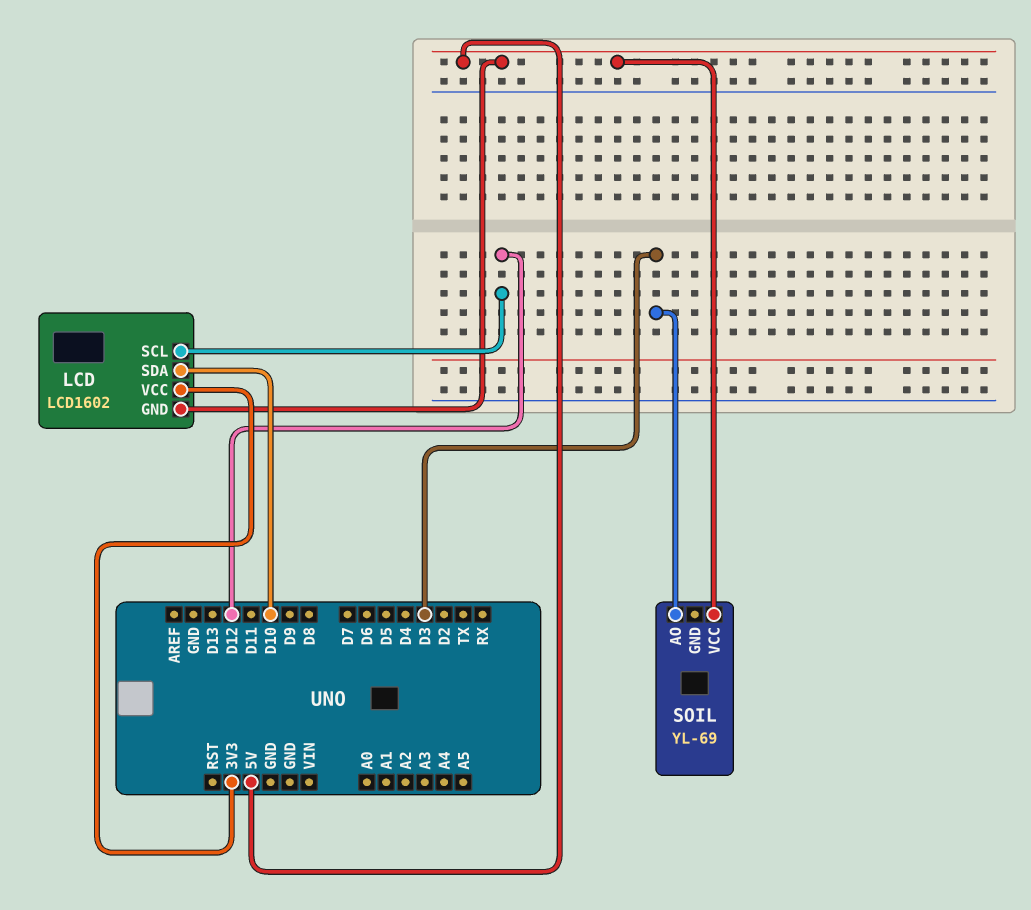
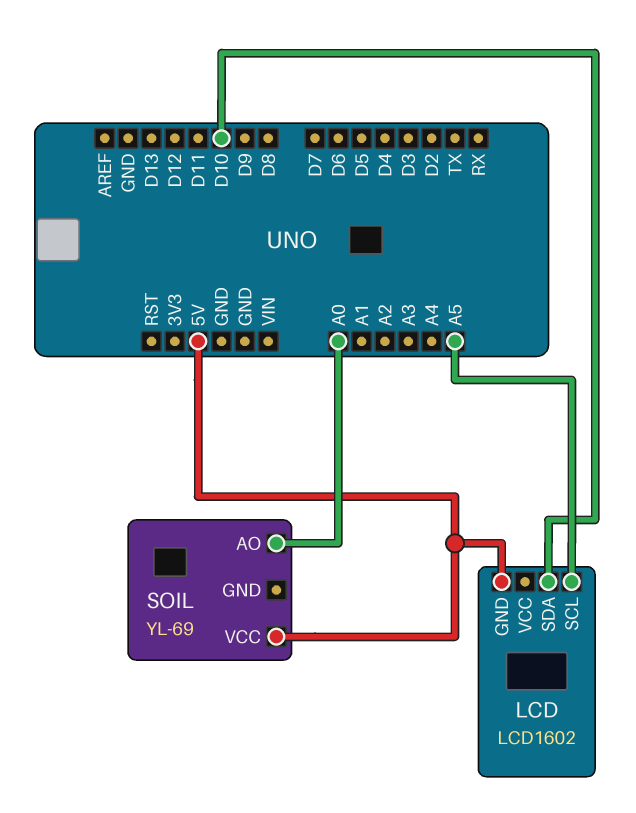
LCD pin SCL: D12 -> A5
LCD pin VCC: 3V3 -> none
SOIL pin AO: D3 -> A0

